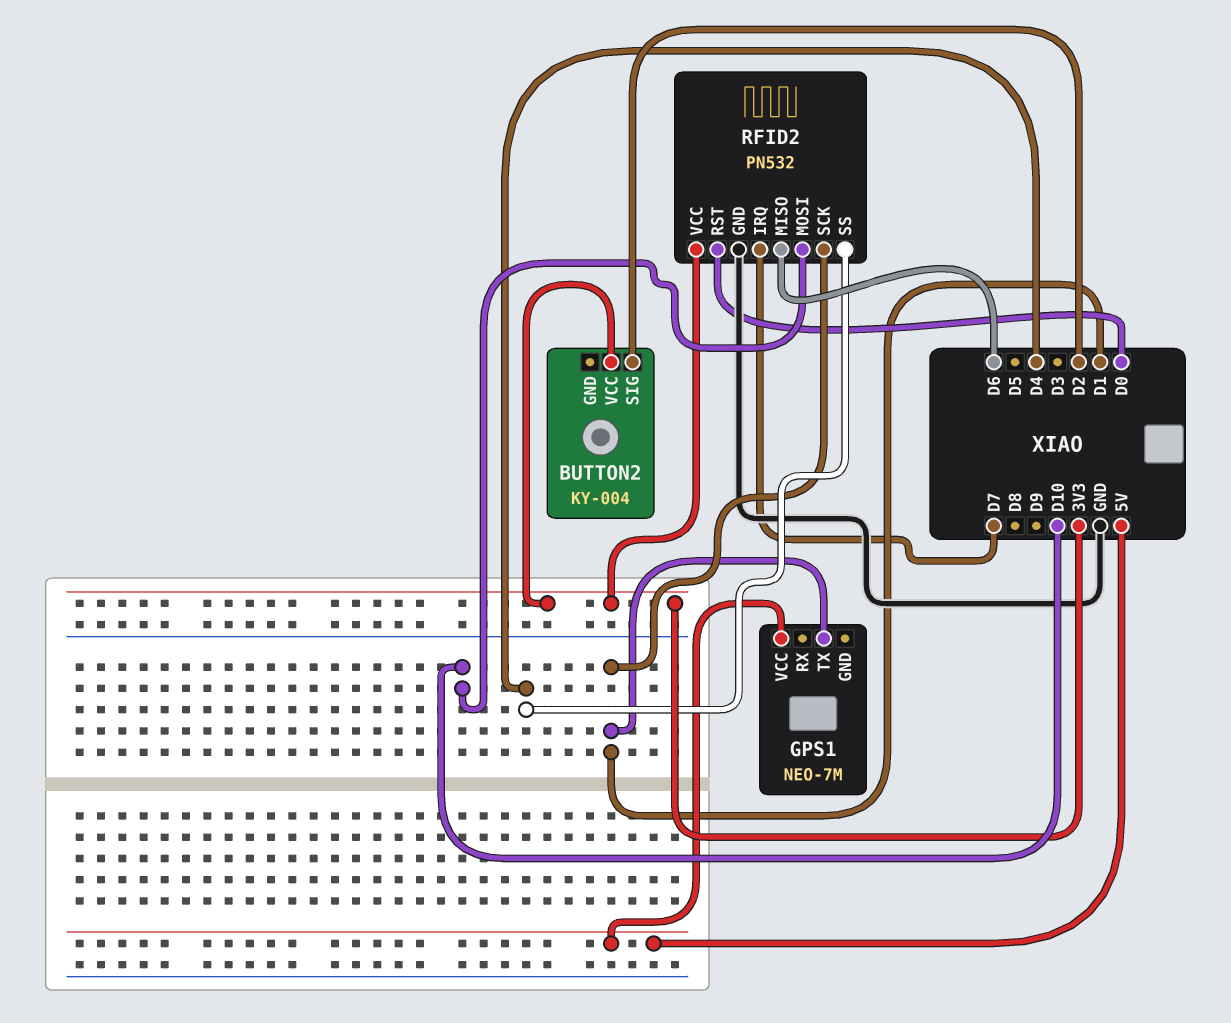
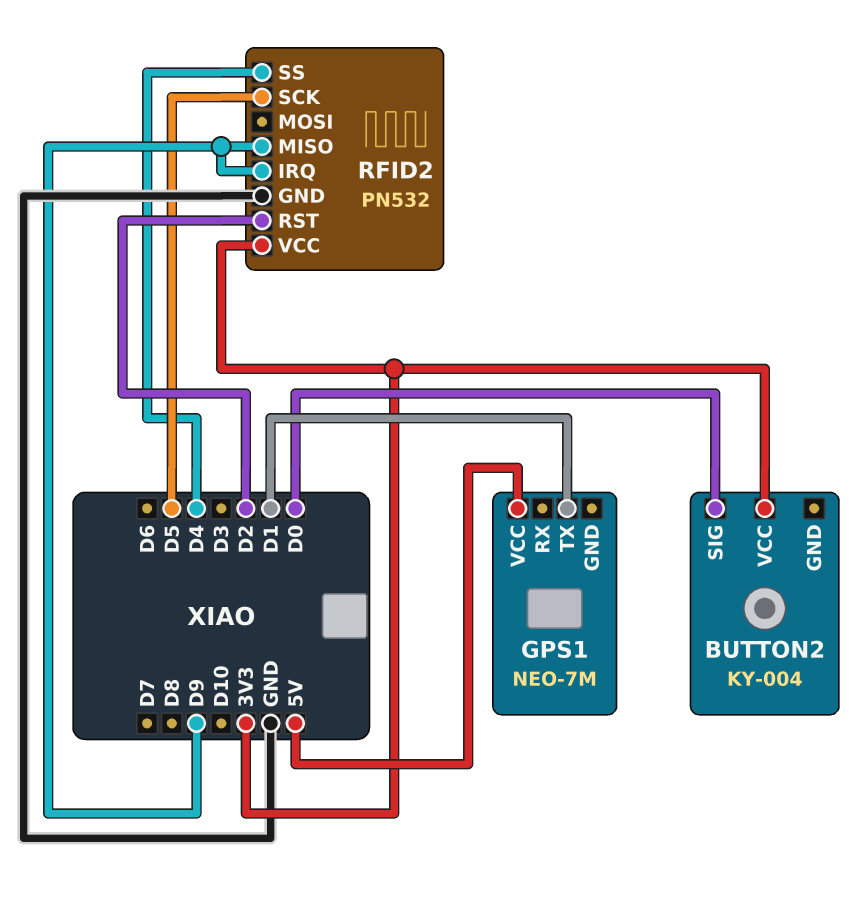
BUTTON2 pin SIG: D2 -> D0
RFID2 pin IRQ: D7 -> D9
RFID2 pin MISO: D6 -> D9
RFID2 pin MOSI: D10 -> none
RFID2 pin RST: D0 -> D2
RFID2 pin SCK: D1 -> D5

